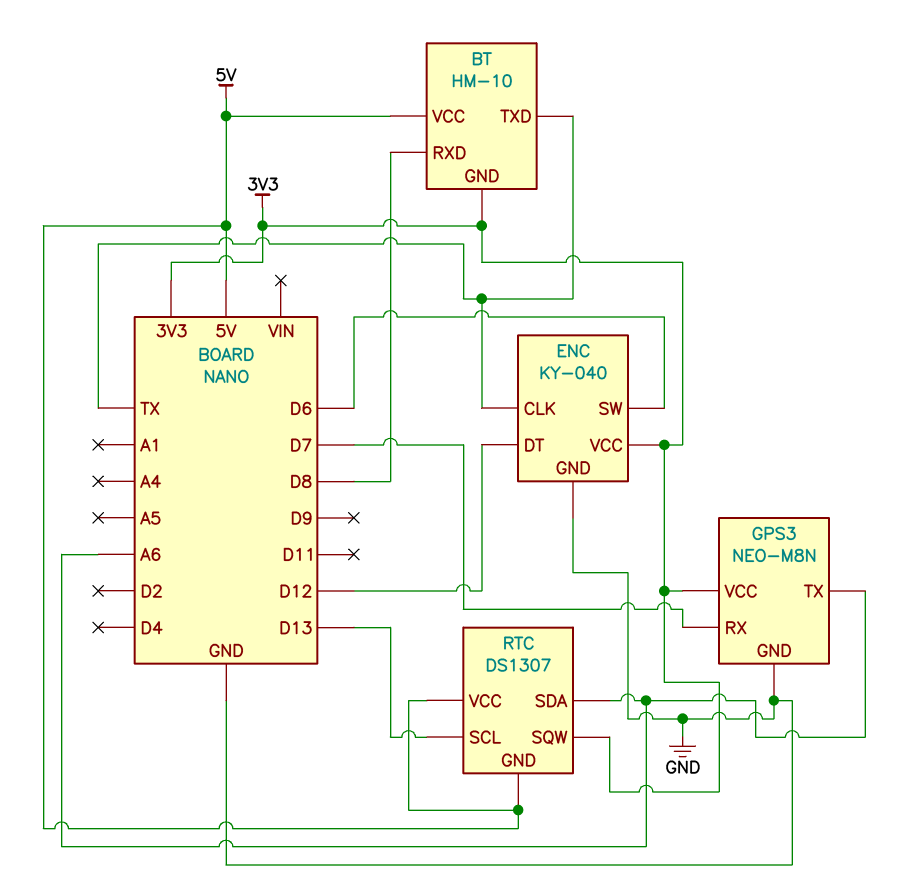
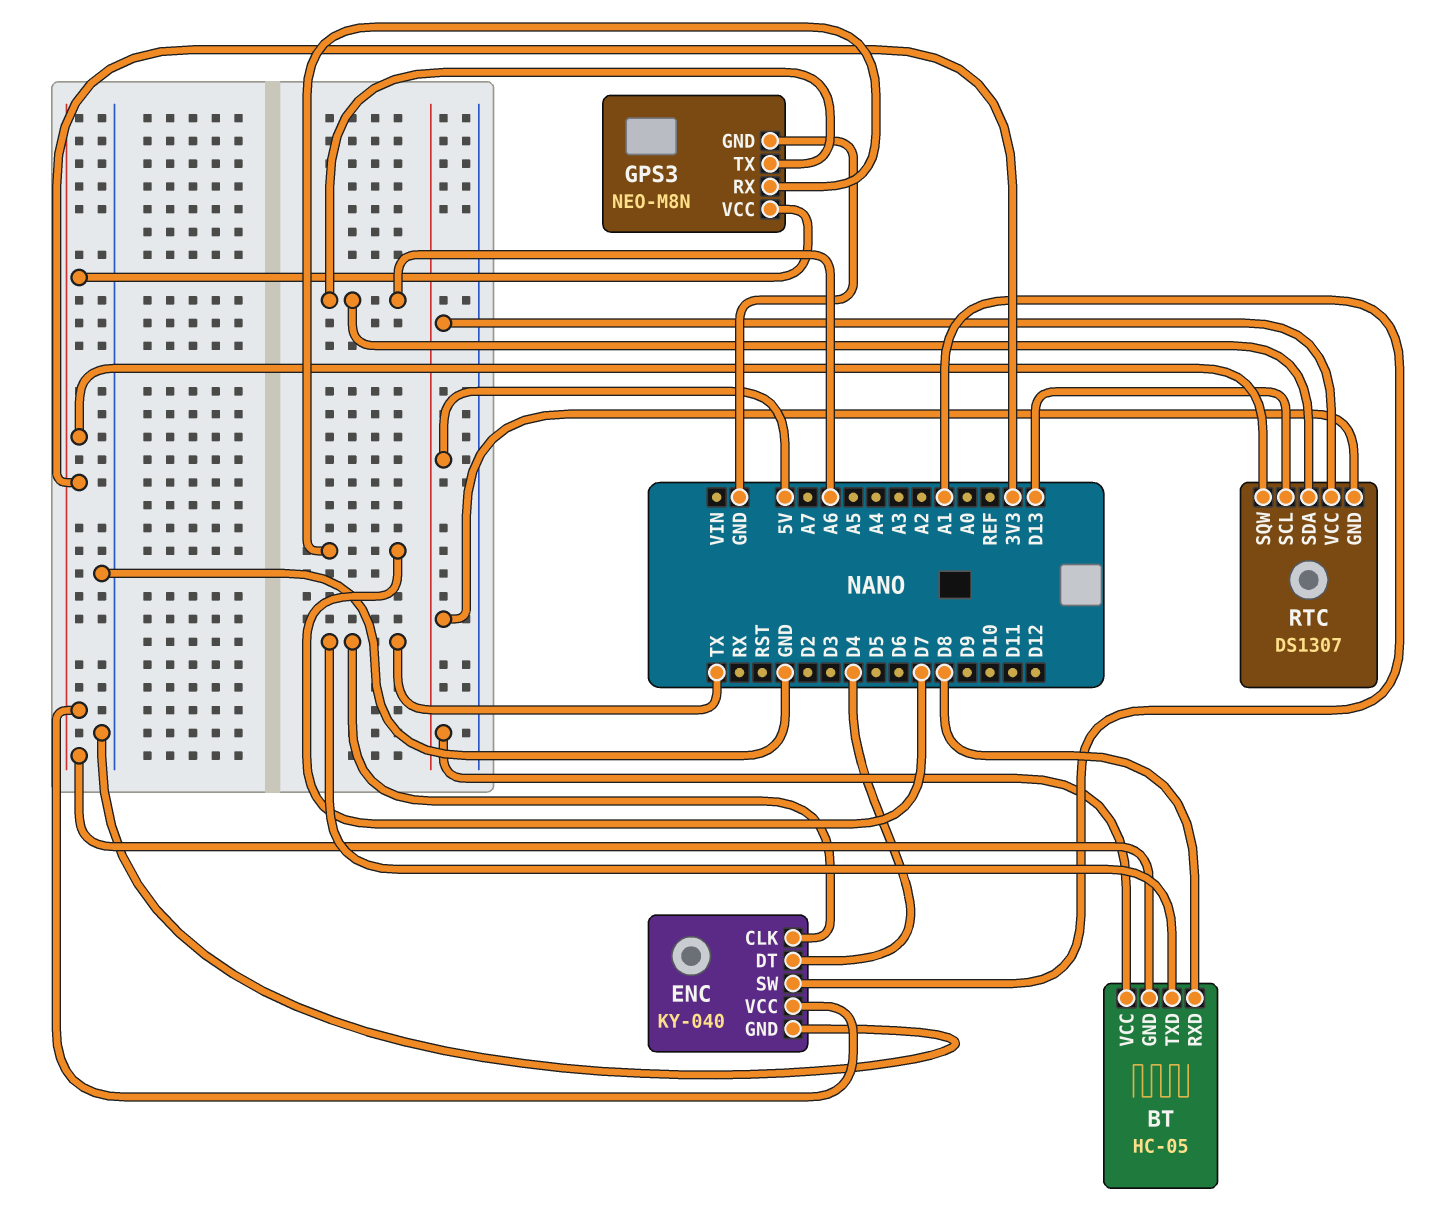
BT: HM-10 -> HC-05
ENC pin DT: D12 -> D4
ENC pin SW: D6 -> A1

